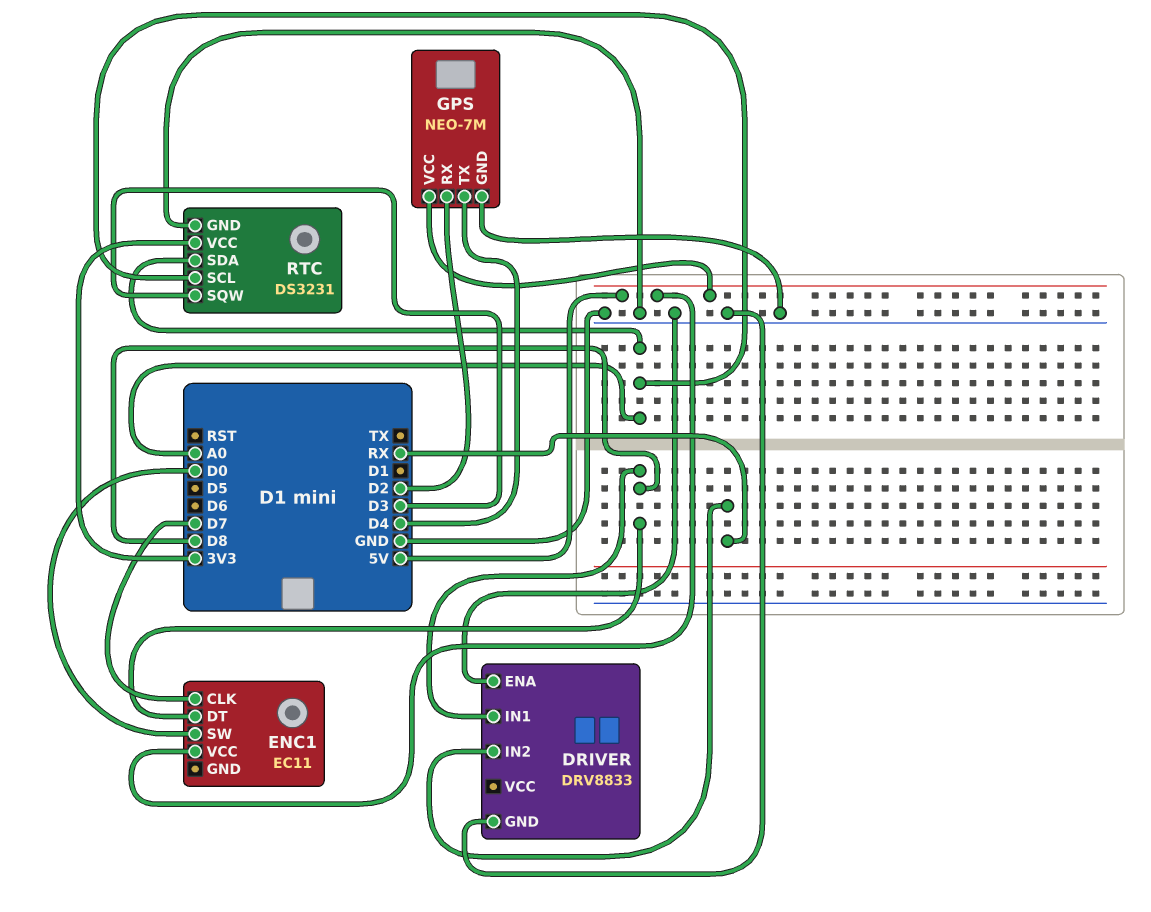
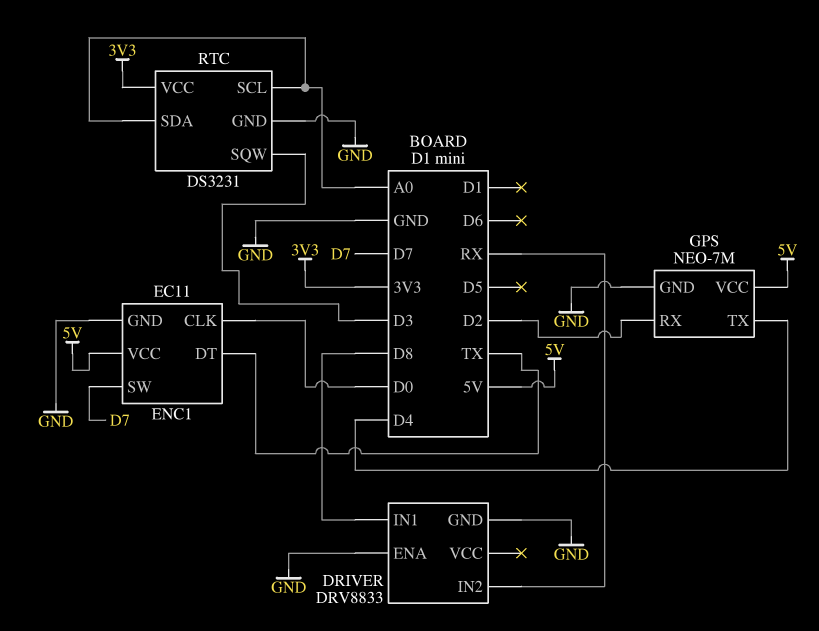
ENC1 pin CLK: D7 -> D0
ENC1 pin DT: D8 -> TX
ENC1 pin GND: none -> GND
ENC1 pin SW: D0 -> D7

